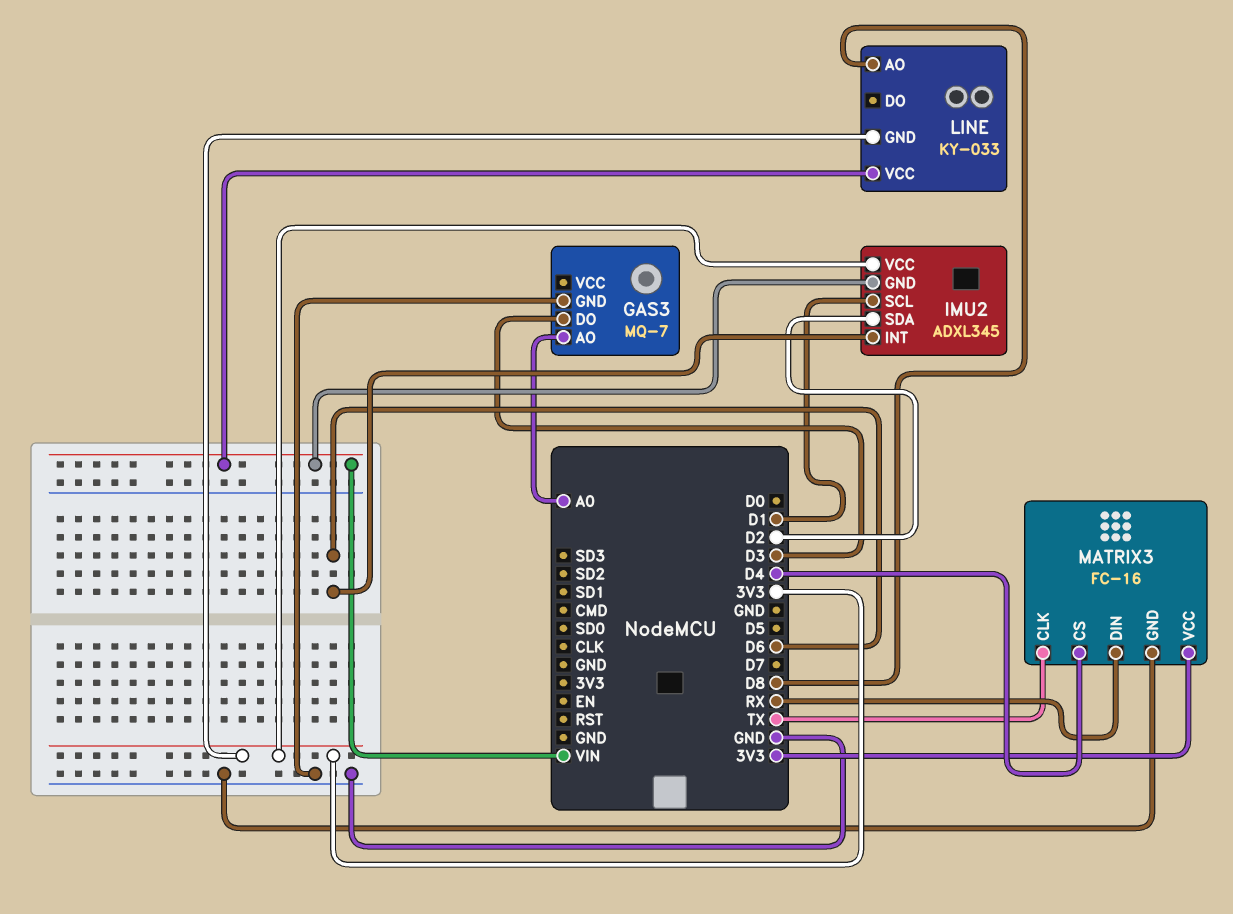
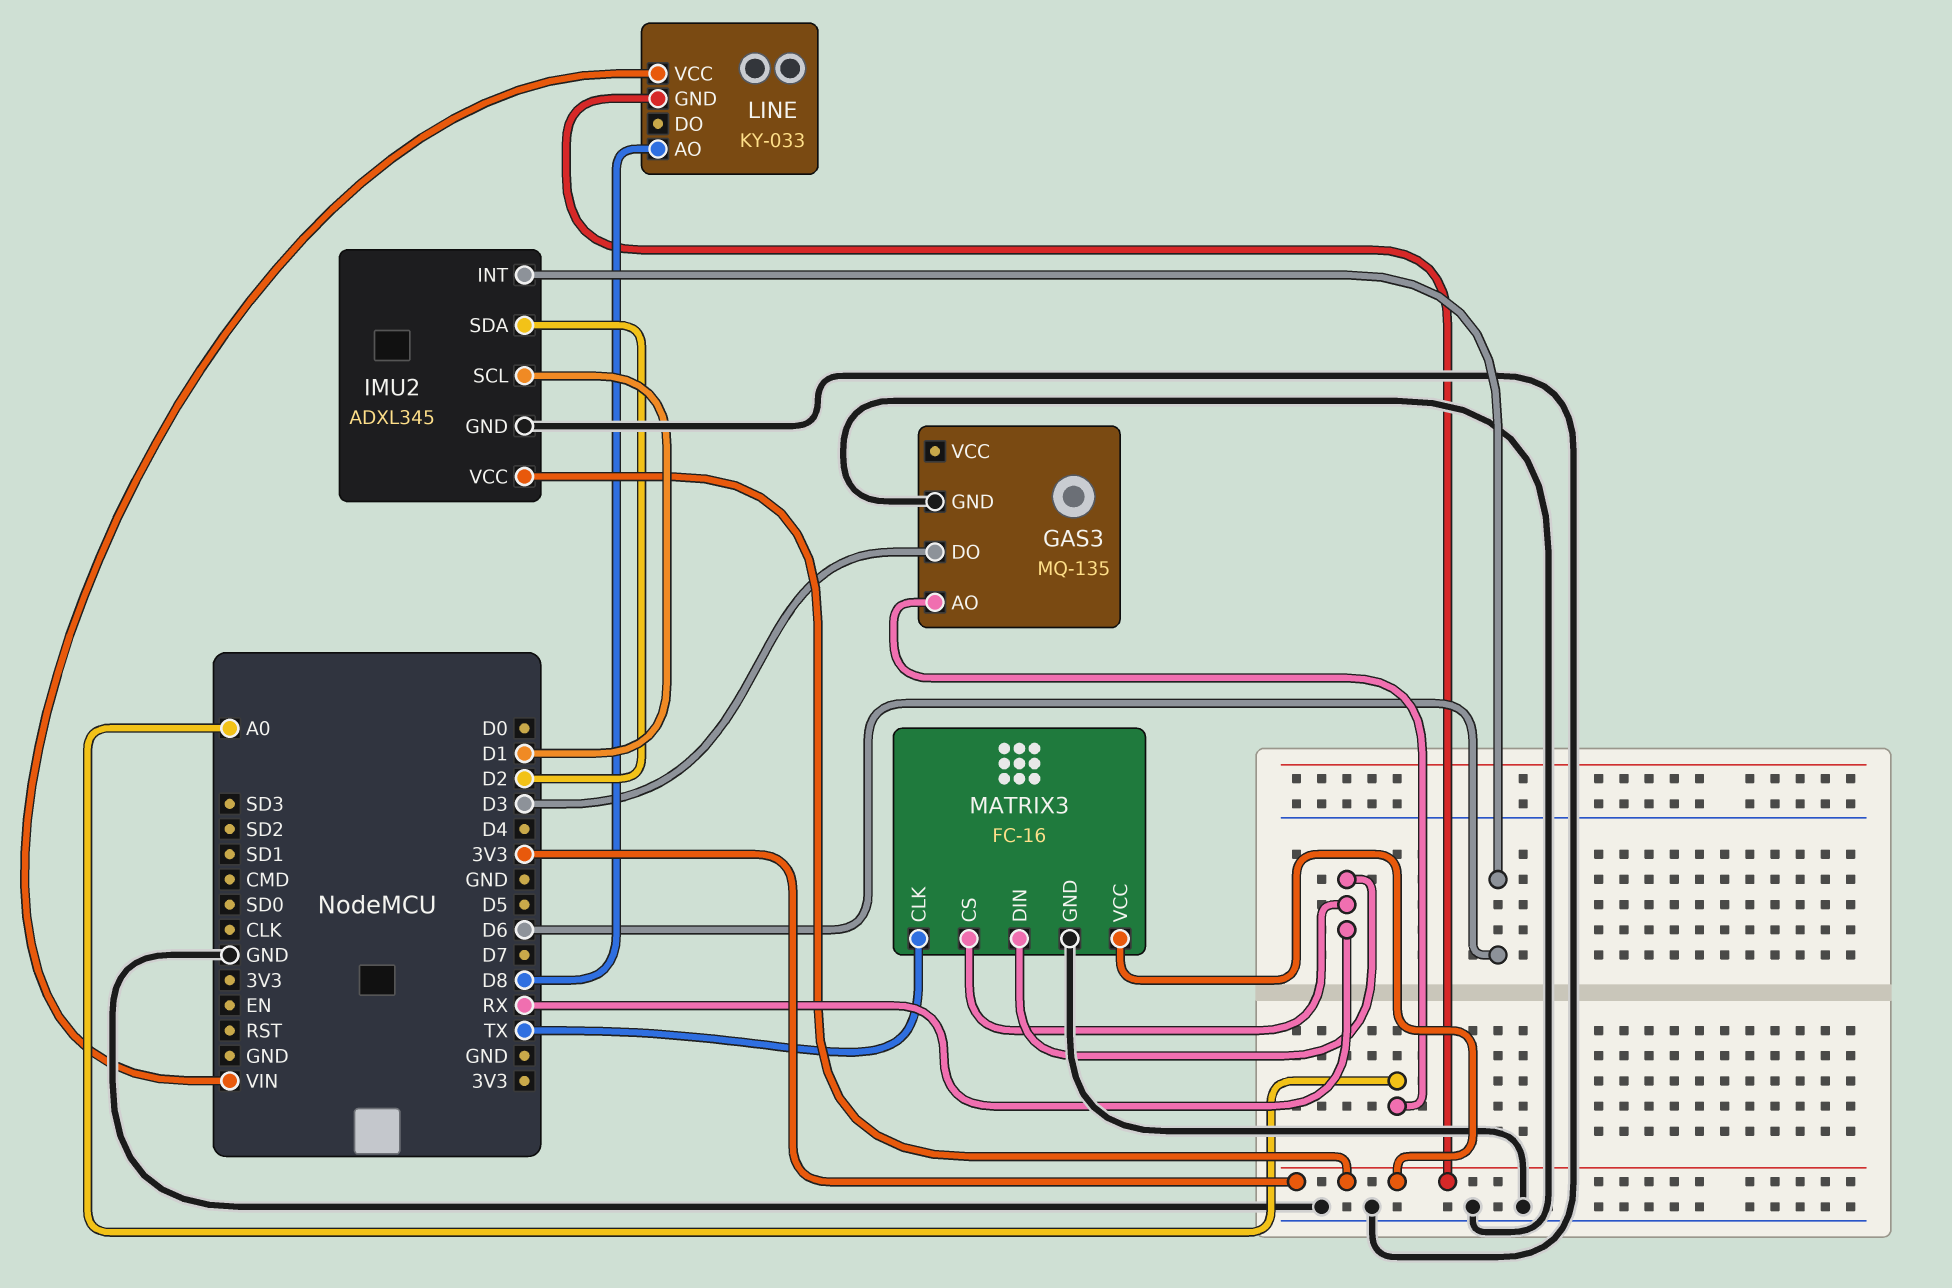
GAS3: MQ-7 -> MQ-135
IMU2 pin GND: VIN -> GND
MATRIX3 pin CS: D4 -> RX

